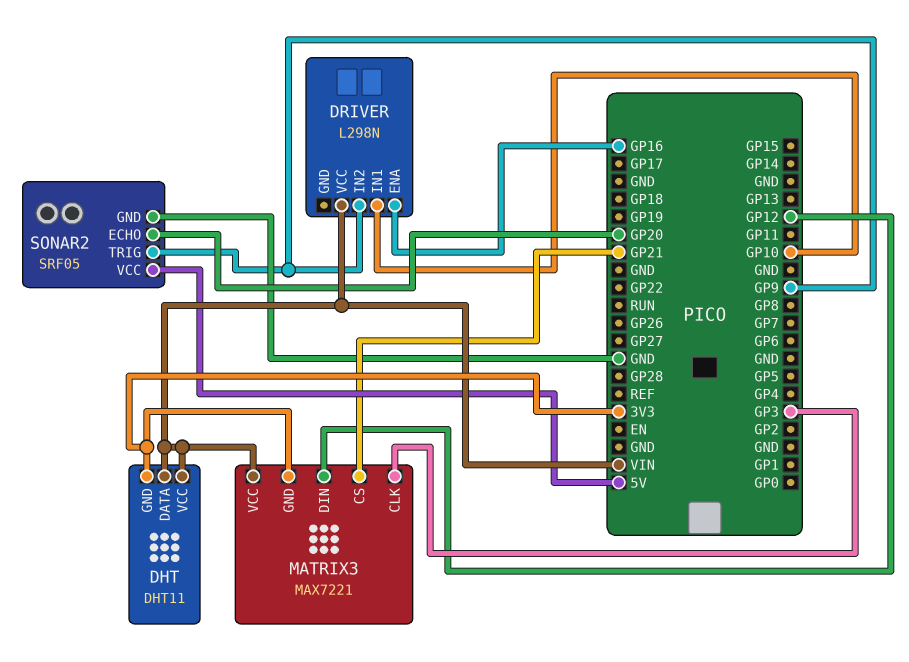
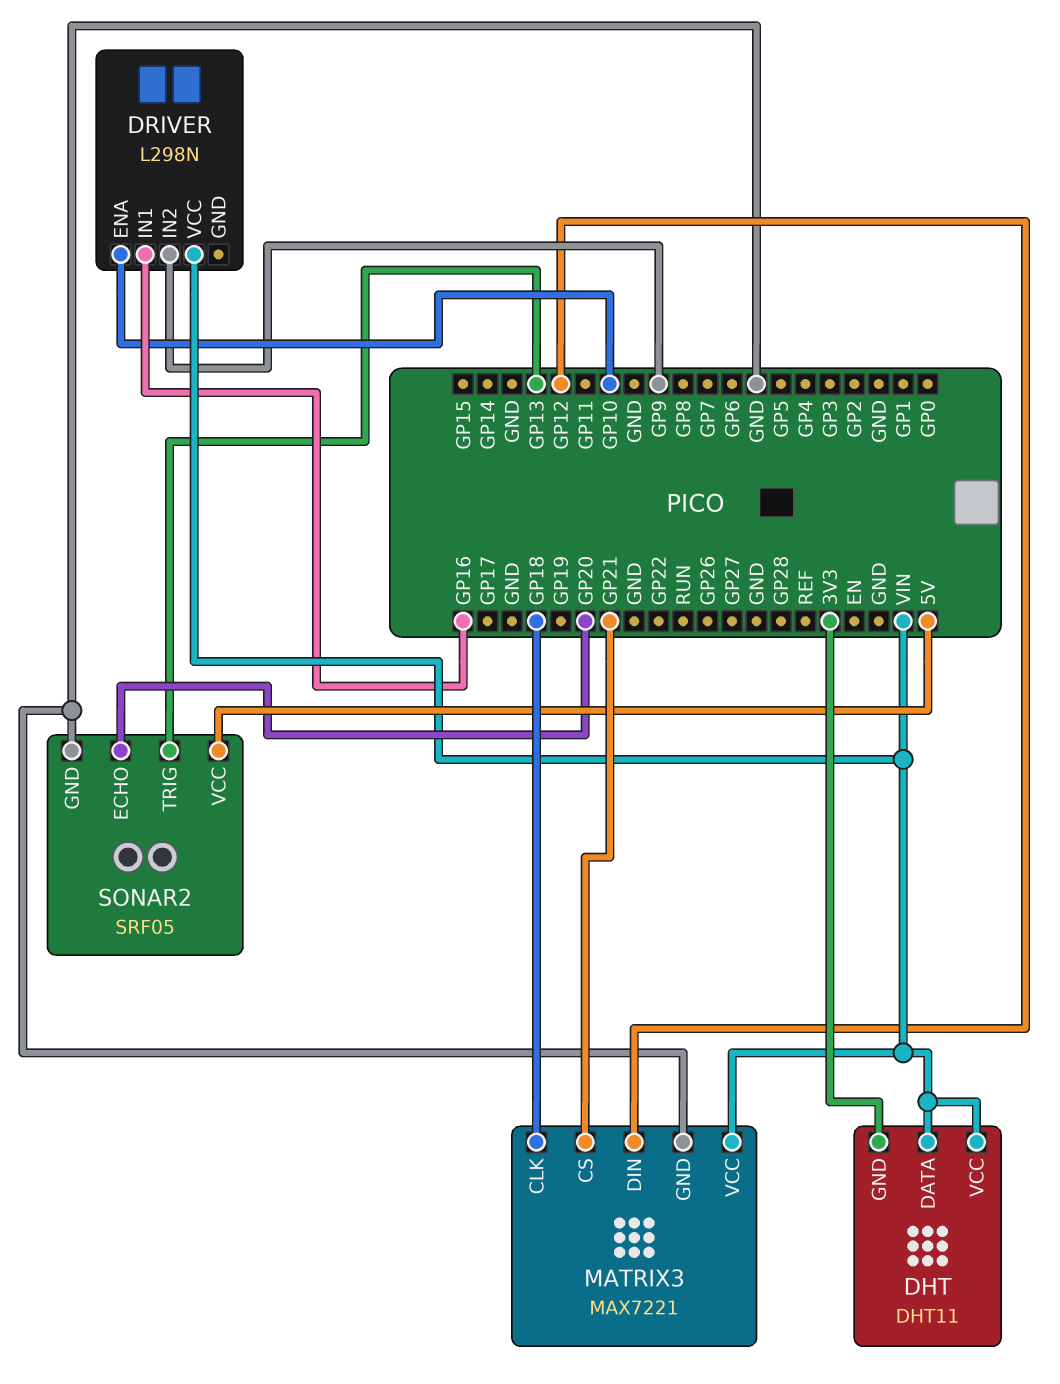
DRIVER pin ENA: GP16 -> GP10
DRIVER pin IN1: GP10 -> GP16
MATRIX3 pin CLK: GP3 -> GP18
MATRIX3 pin GND: 3V3 -> GND
SONAR2 pin TRIG: GP9 -> GP13

